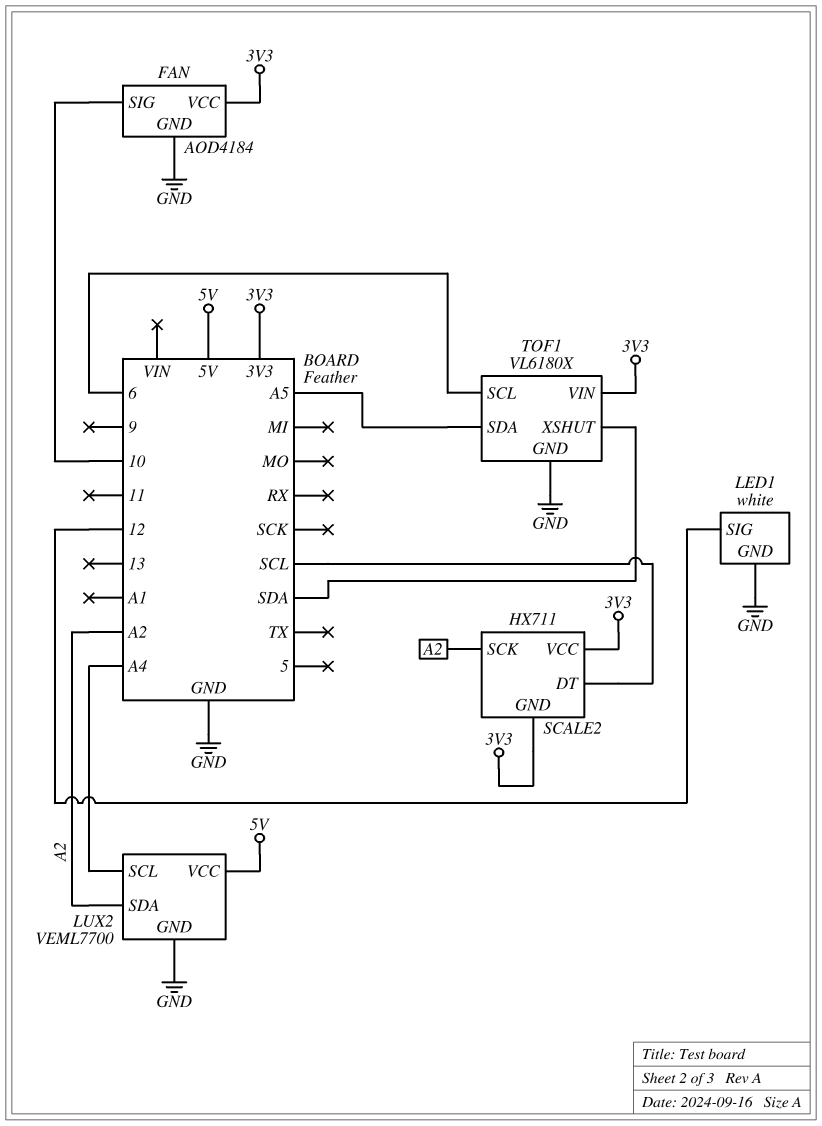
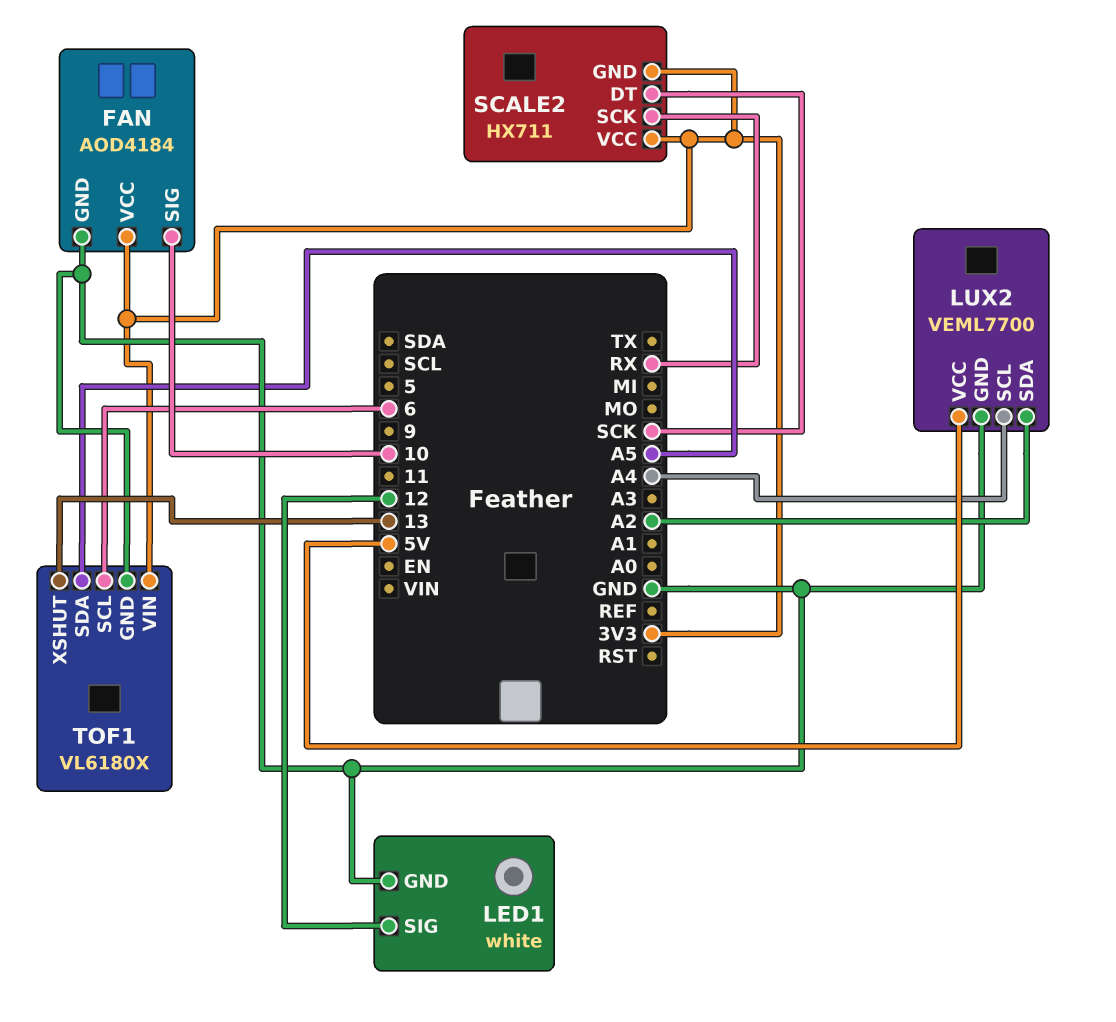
SCALE2 pin DT: SCL -> SCK
SCALE2 pin SCK: A2 -> RX
TOF1 pin XSHUT: SDA -> 13

